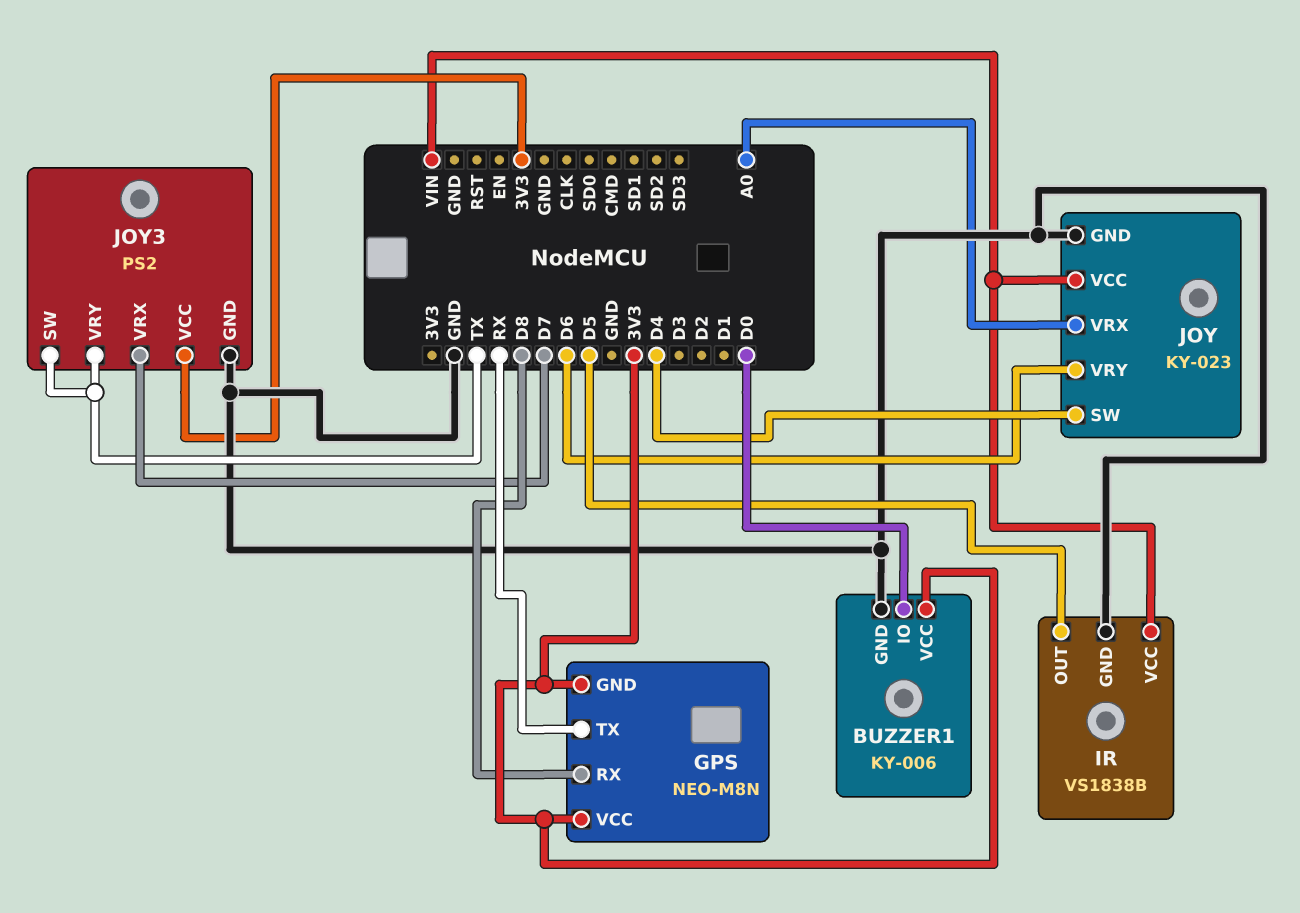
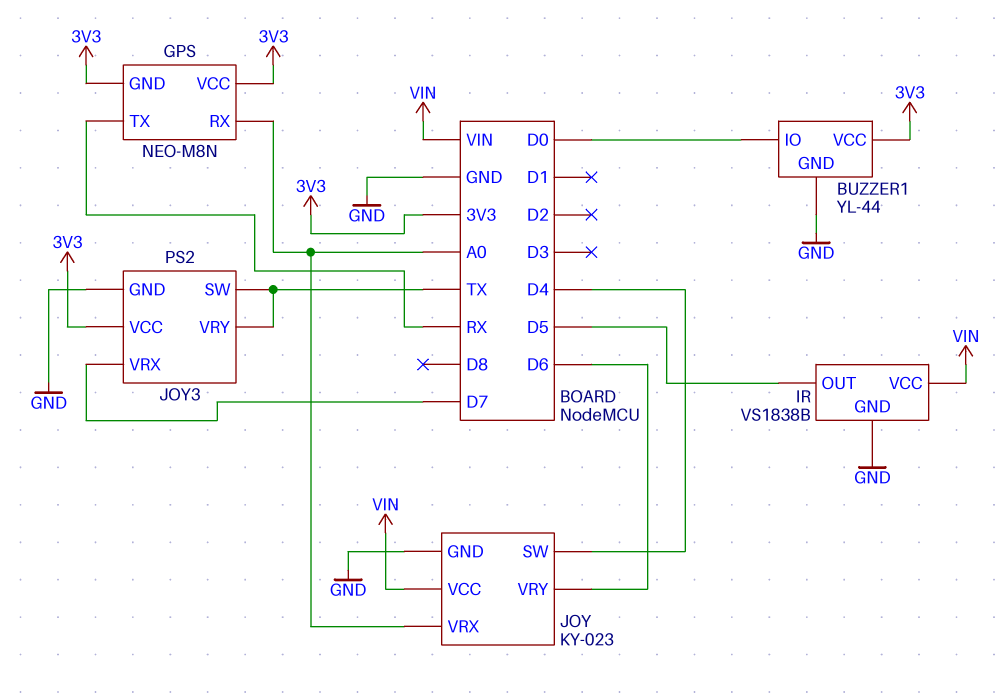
BUZZER1: KY-006 -> YL-44
GPS pin RX: D8 -> A0

